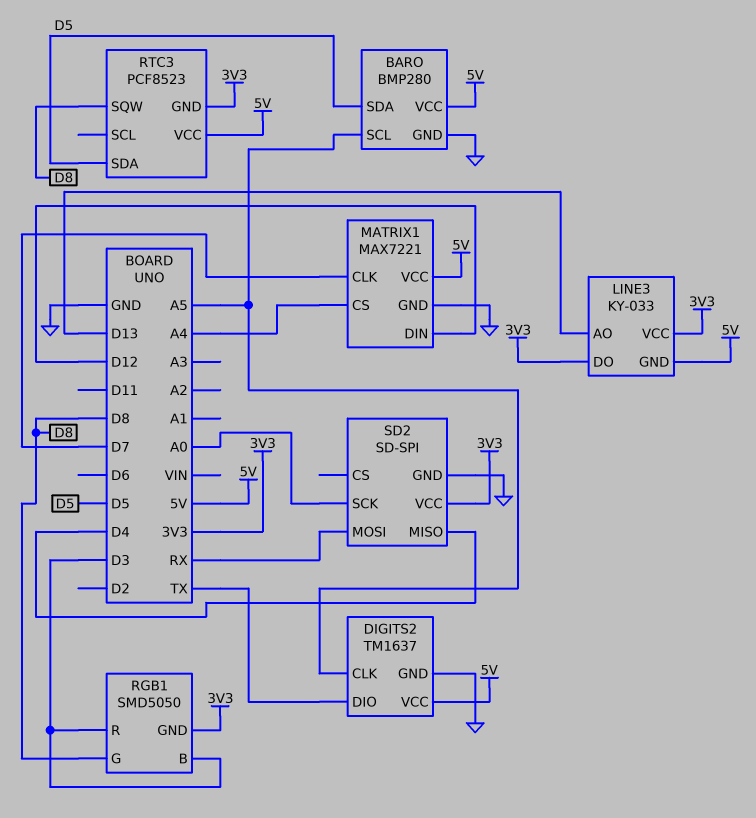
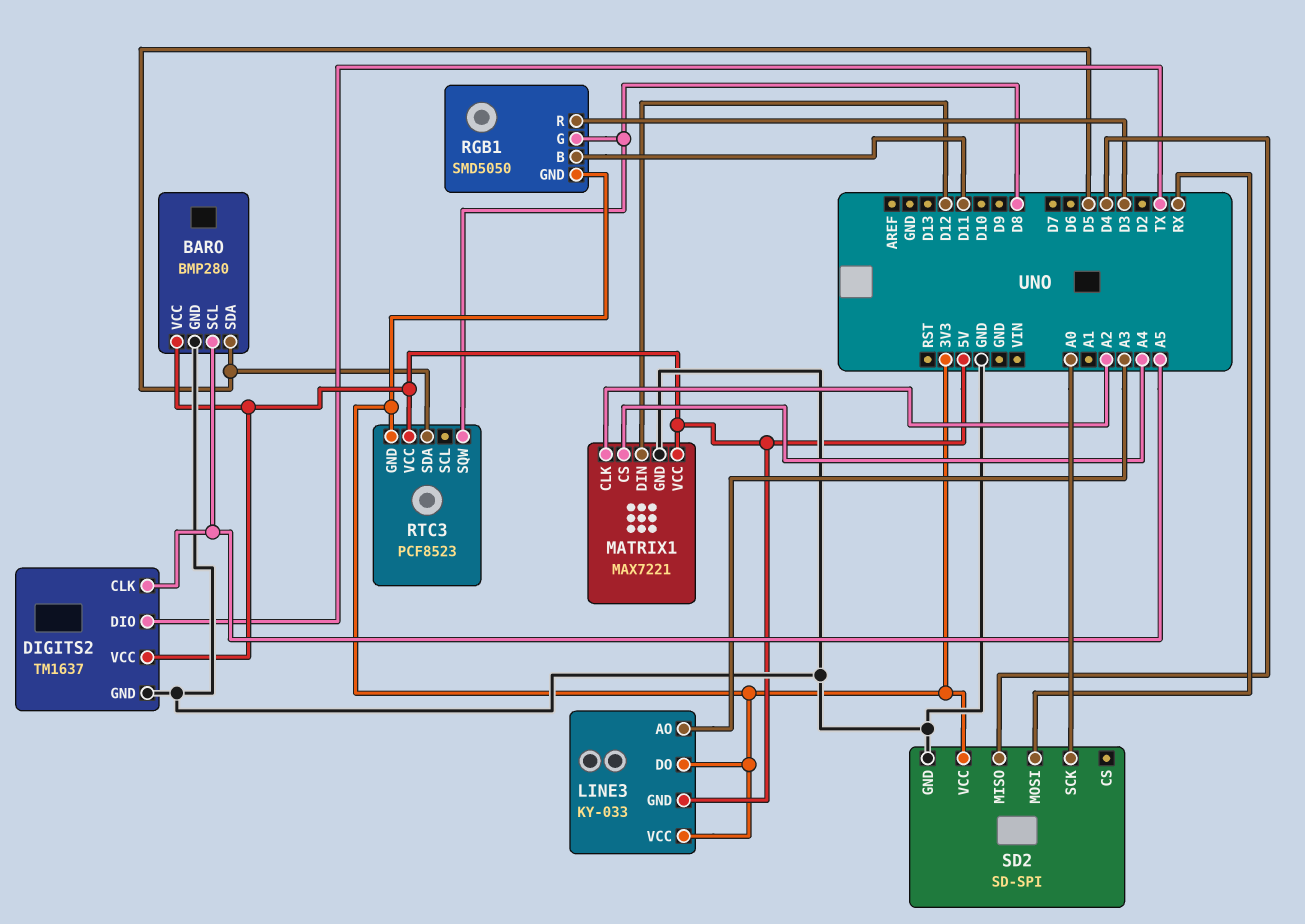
LINE3 pin AO: D13 -> A3
MATRIX1 pin CLK: D7 -> A2
RGB1 pin B: D3 -> D11

